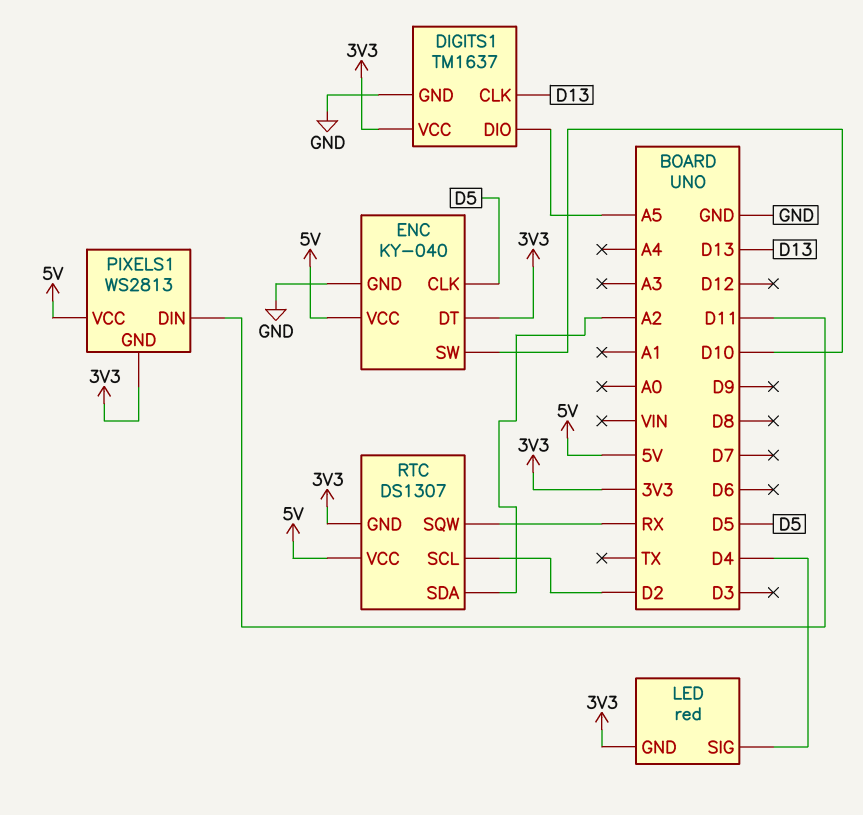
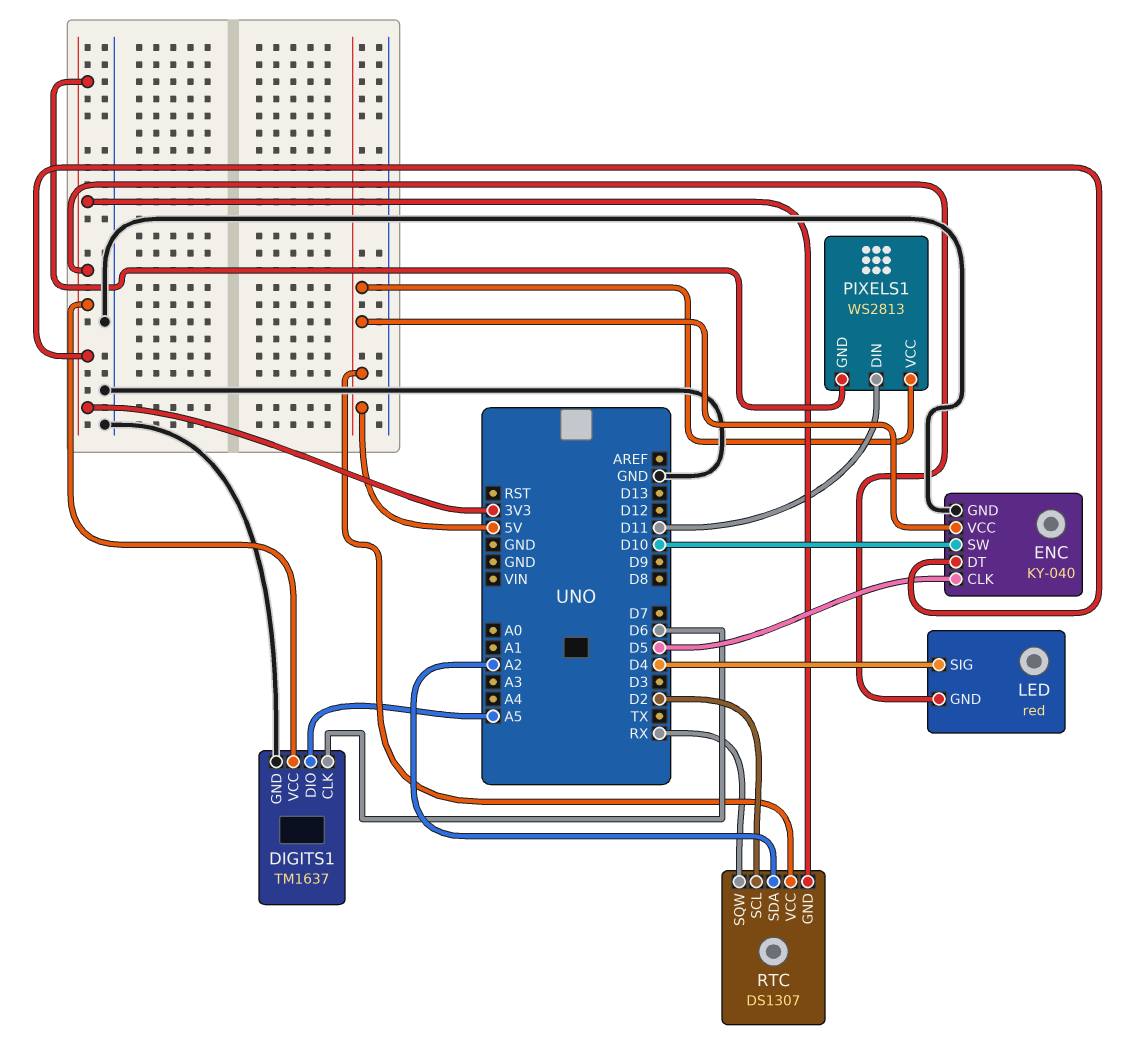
DIGITS1 pin CLK: D13 -> D6

